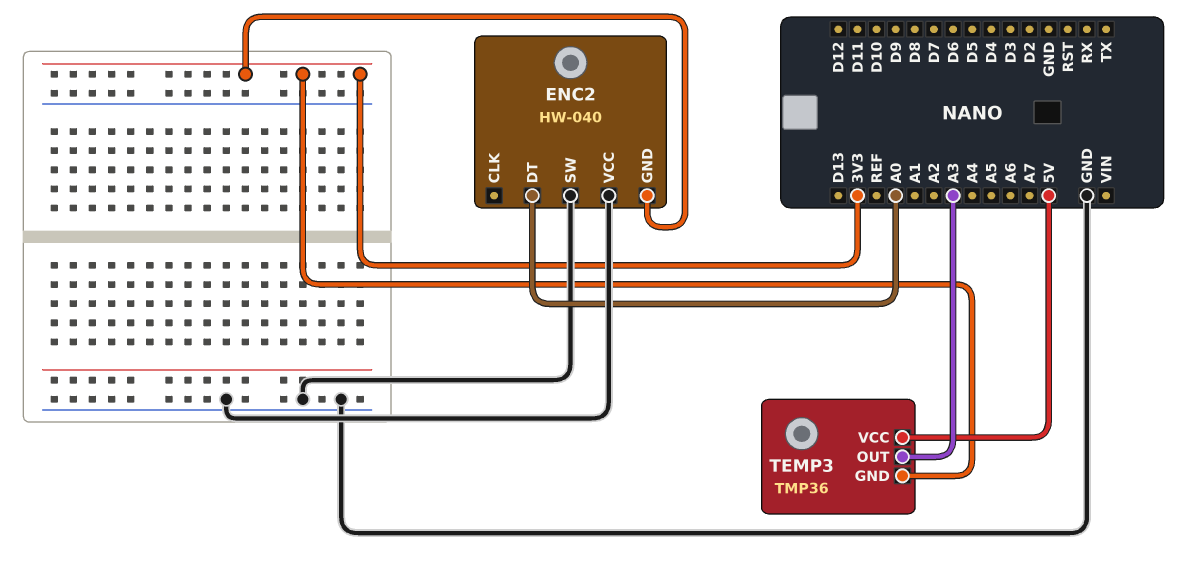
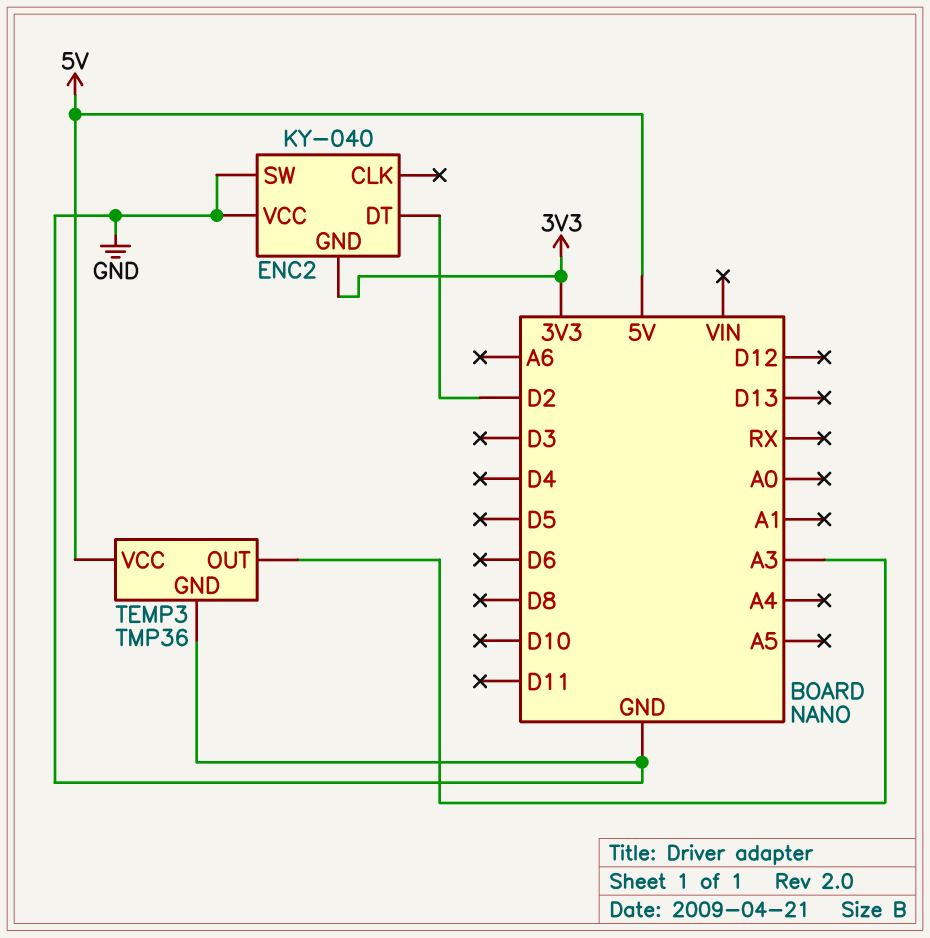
ENC2: HW-040 -> KY-040
ENC2 pin DT: A0 -> D2
TEMP3 pin GND: 3V3 -> GND

